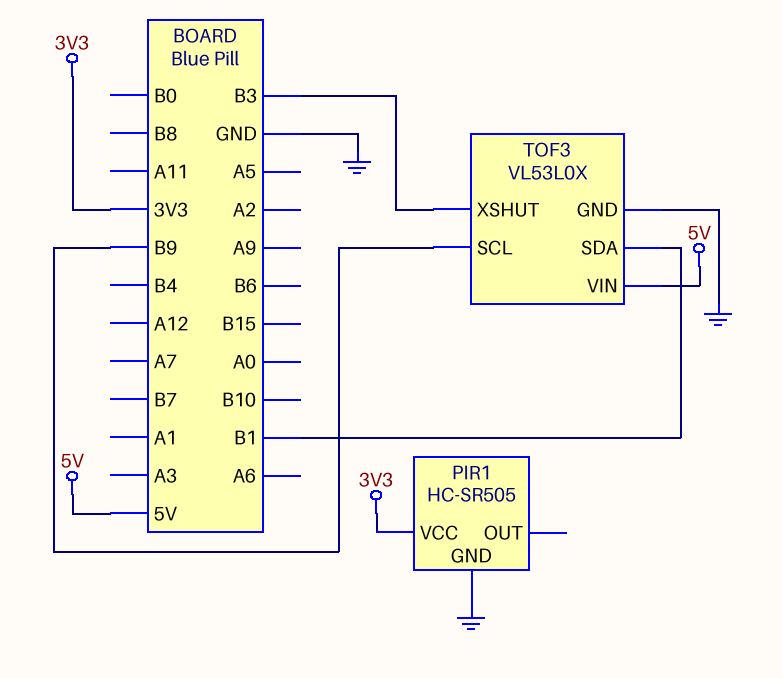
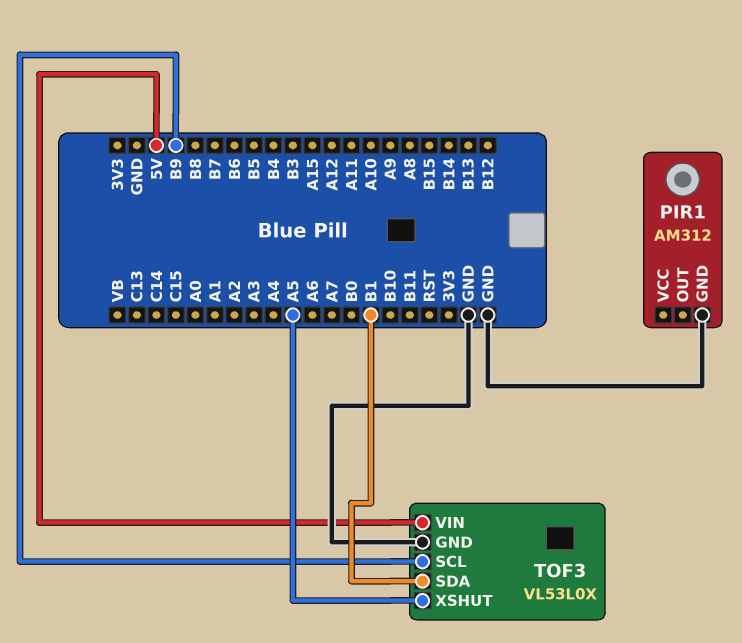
PIR1: HC-SR505 -> AM312
PIR1 pin VCC: 3V3 -> none
TOF3 pin XSHUT: B3 -> A5

